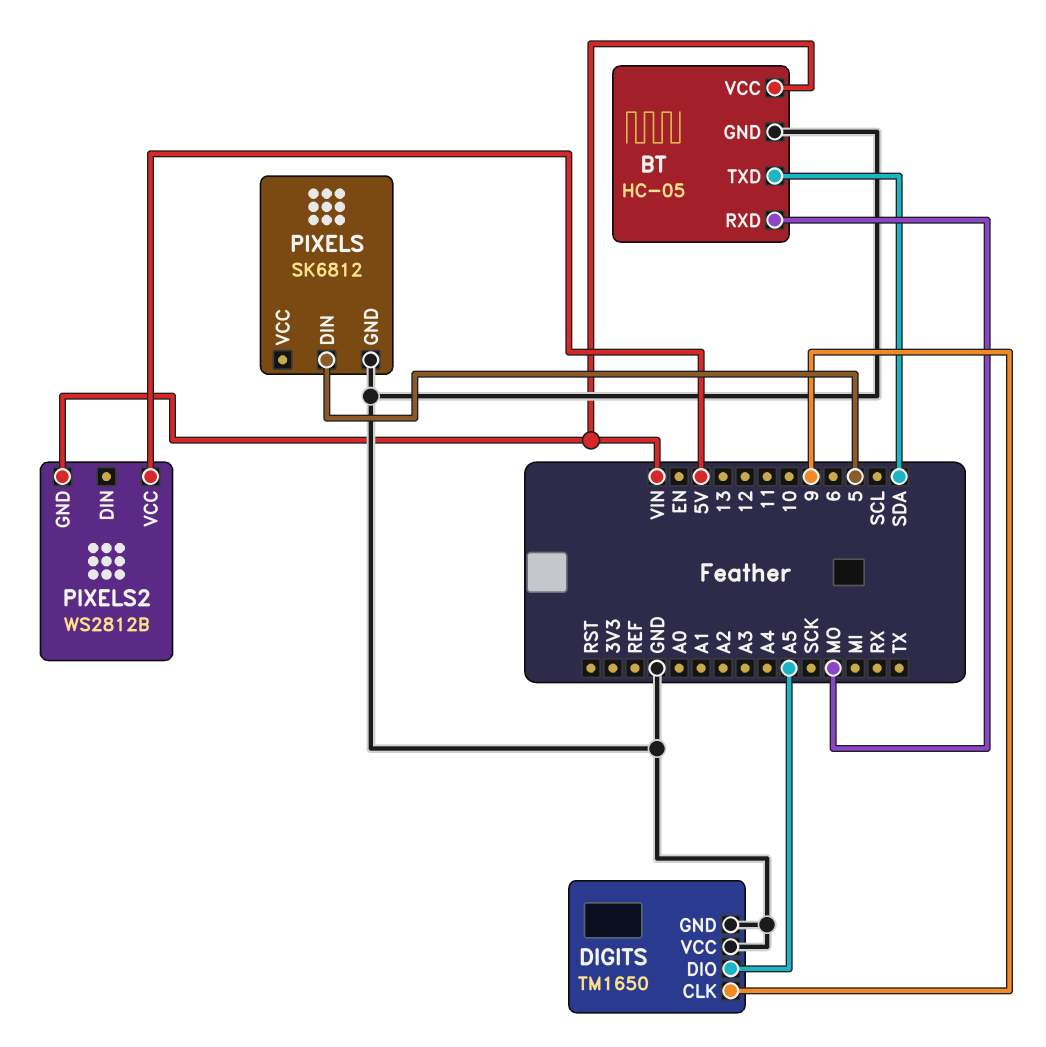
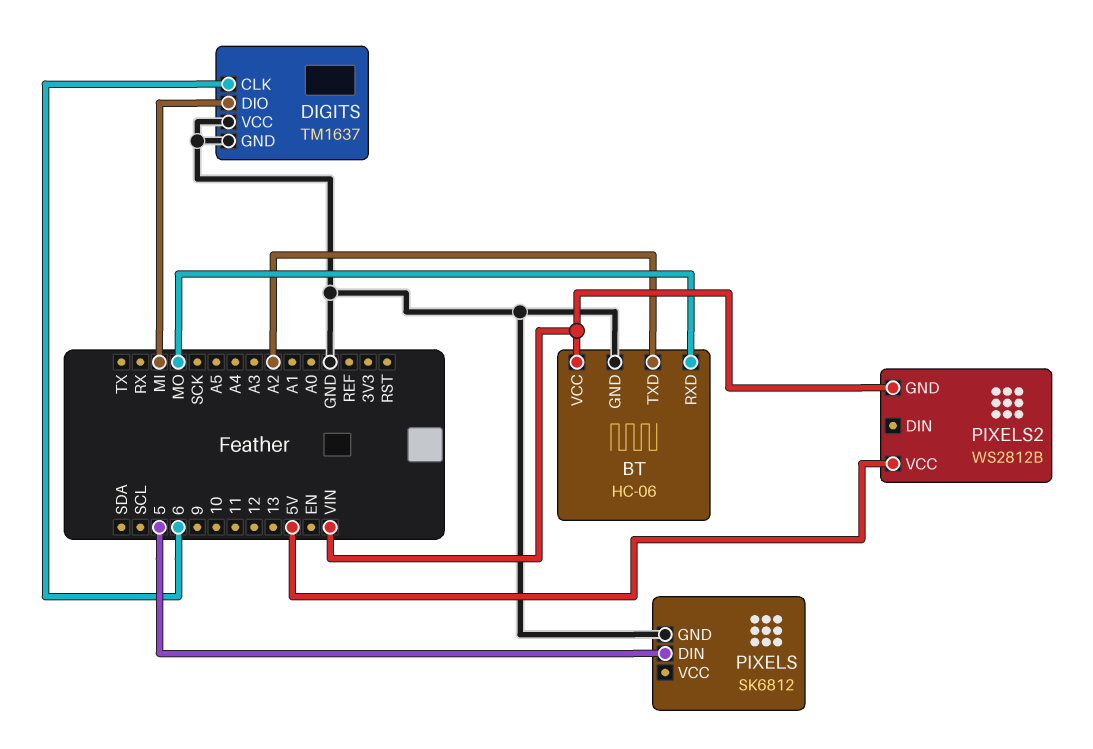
BT: HC-05 -> HC-06
BT pin TXD: SDA -> A2
DIGITS: TM1650 -> TM1637
DIGITS pin CLK: 9 -> 6
DIGITS pin DIO: A5 -> MI

